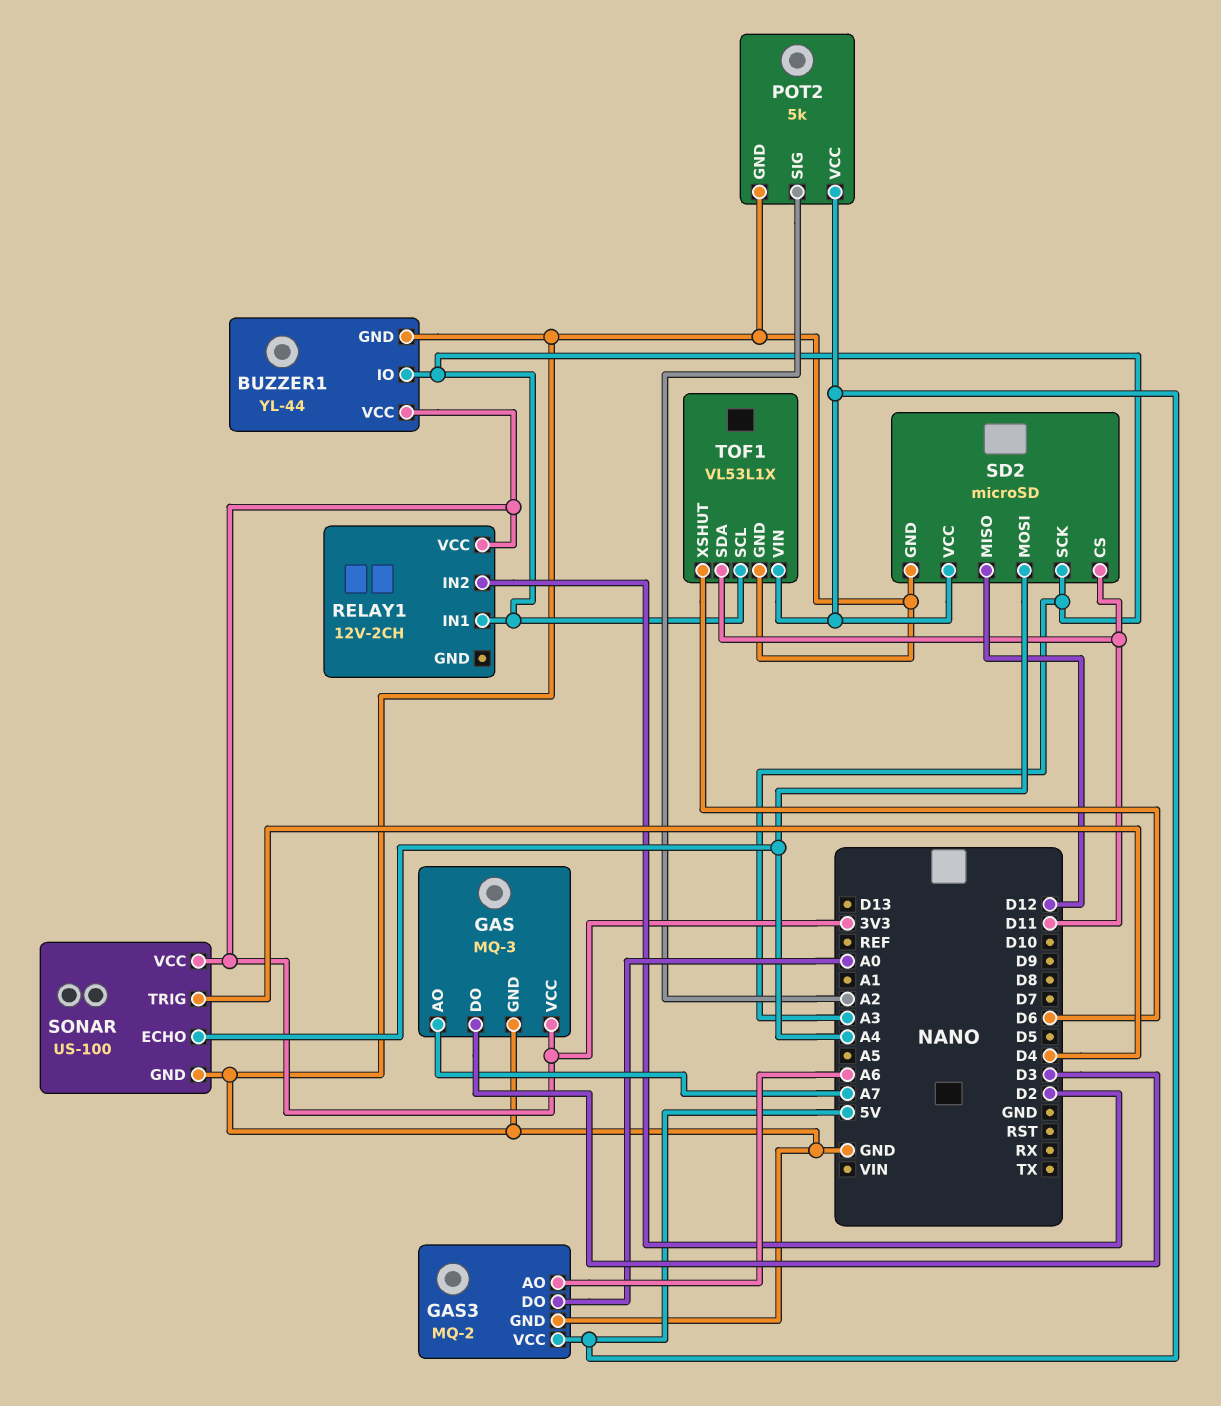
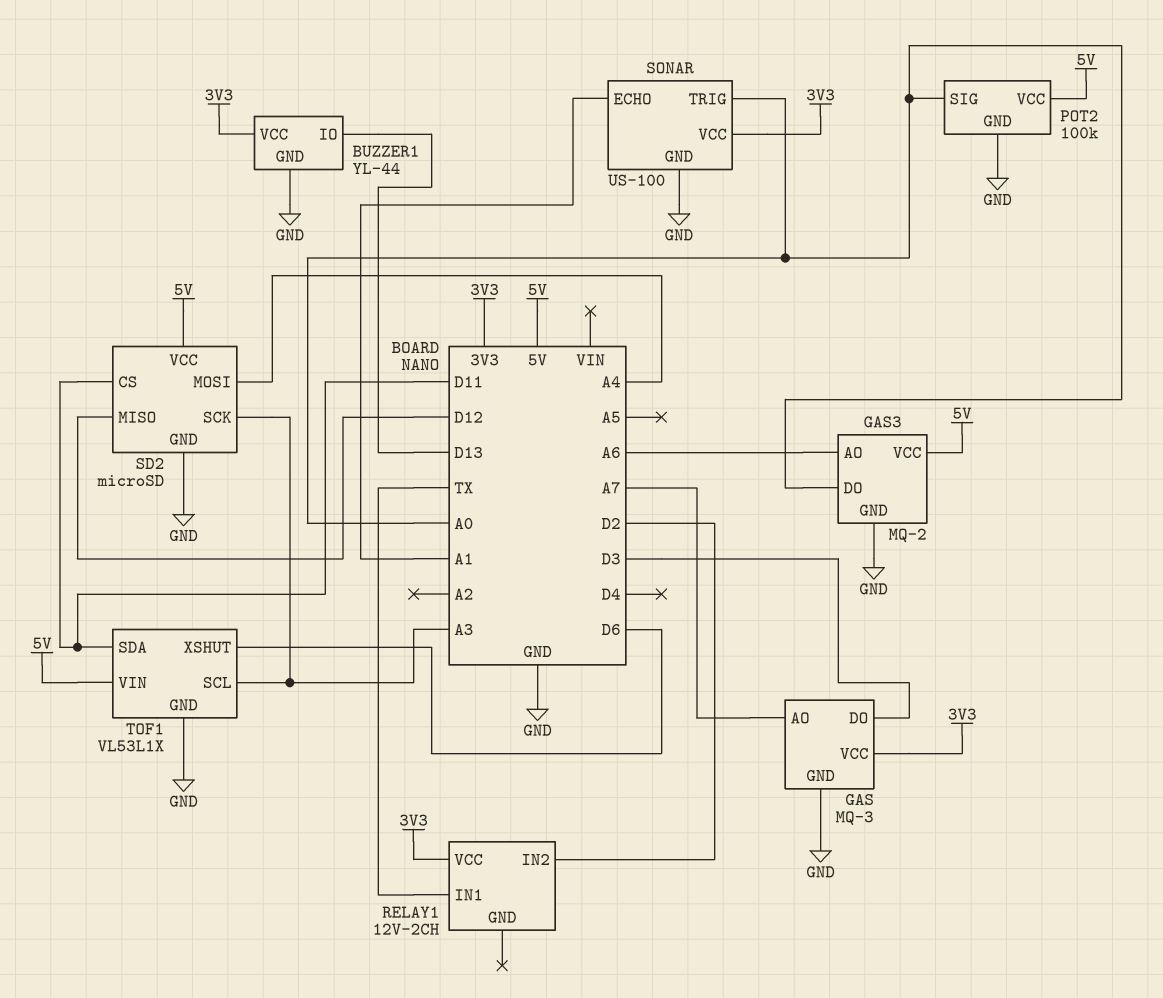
BUZZER1 pin IO: A3 -> D13
POT2: 5k -> 100k
POT2 pin SIG: A2 -> A0
RELAY1 pin IN1: A3 -> TX
SONAR pin ECHO: A4 -> A1
SONAR pin TRIG: D4 -> A0

